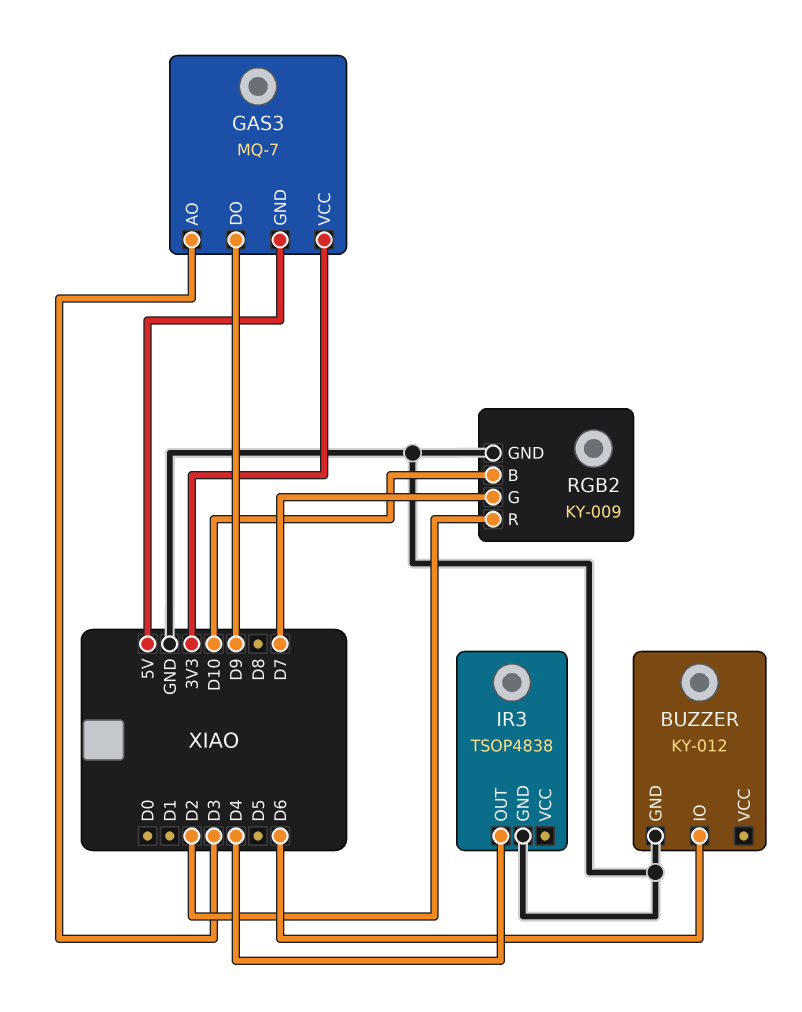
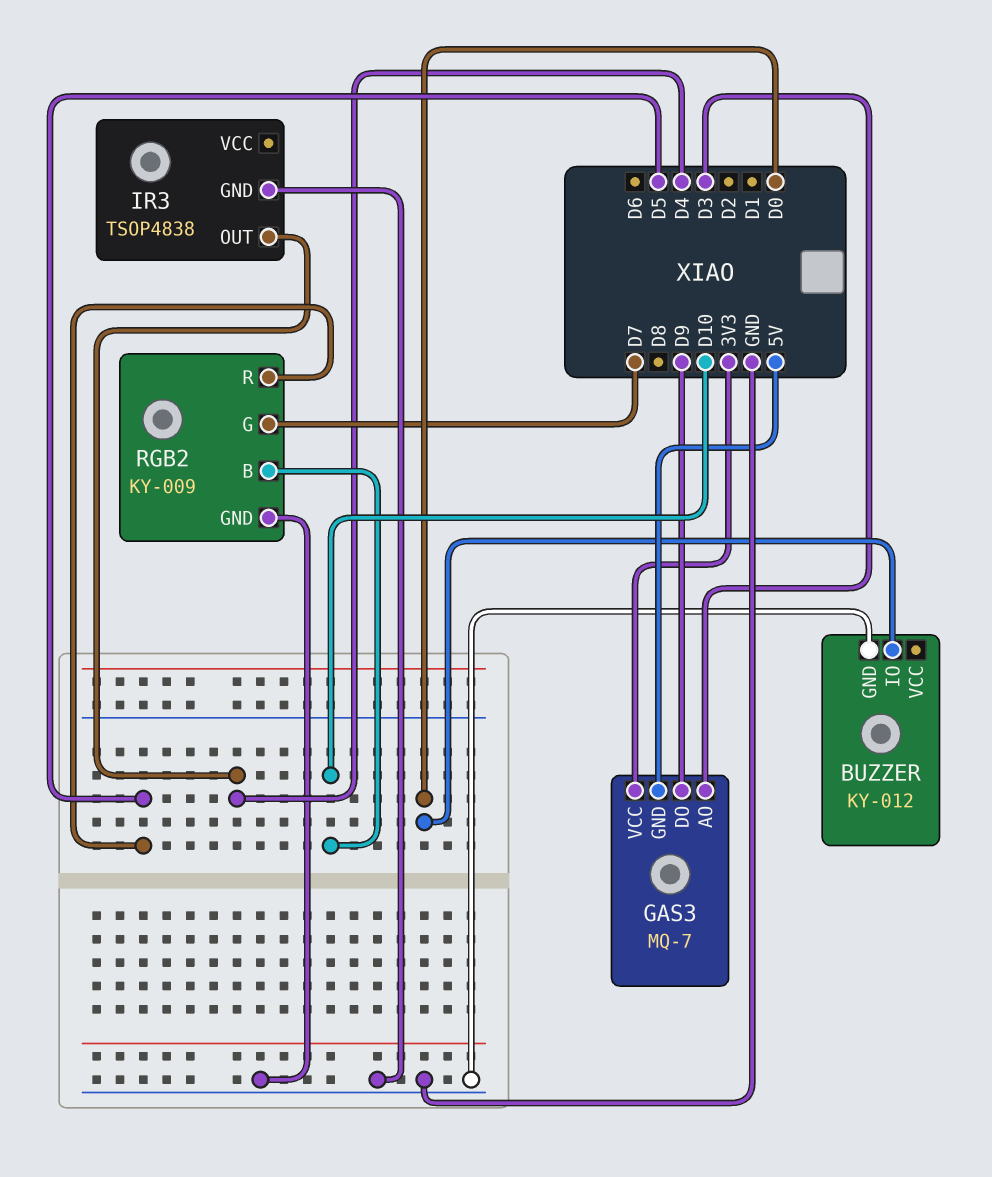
BUZZER pin IO: D6 -> D0
RGB2 pin R: D2 -> D5

